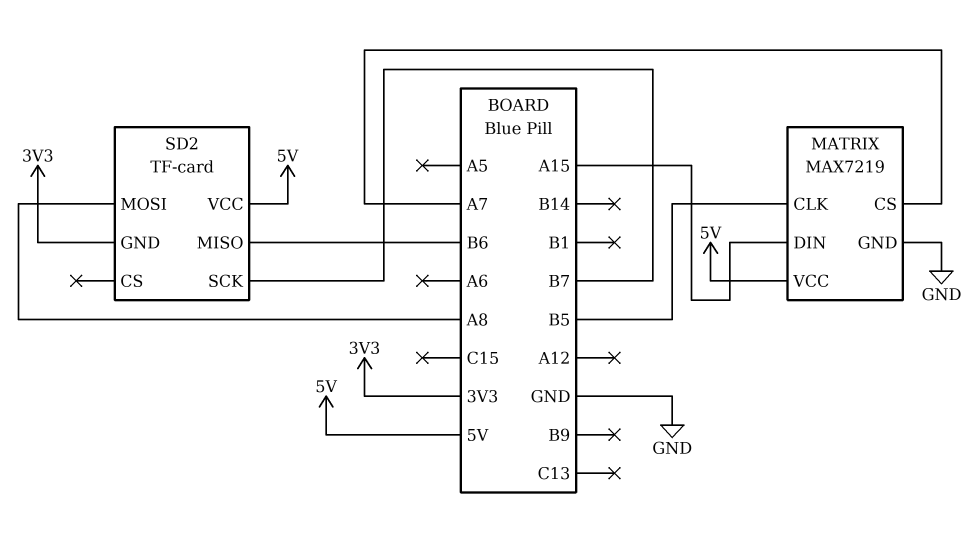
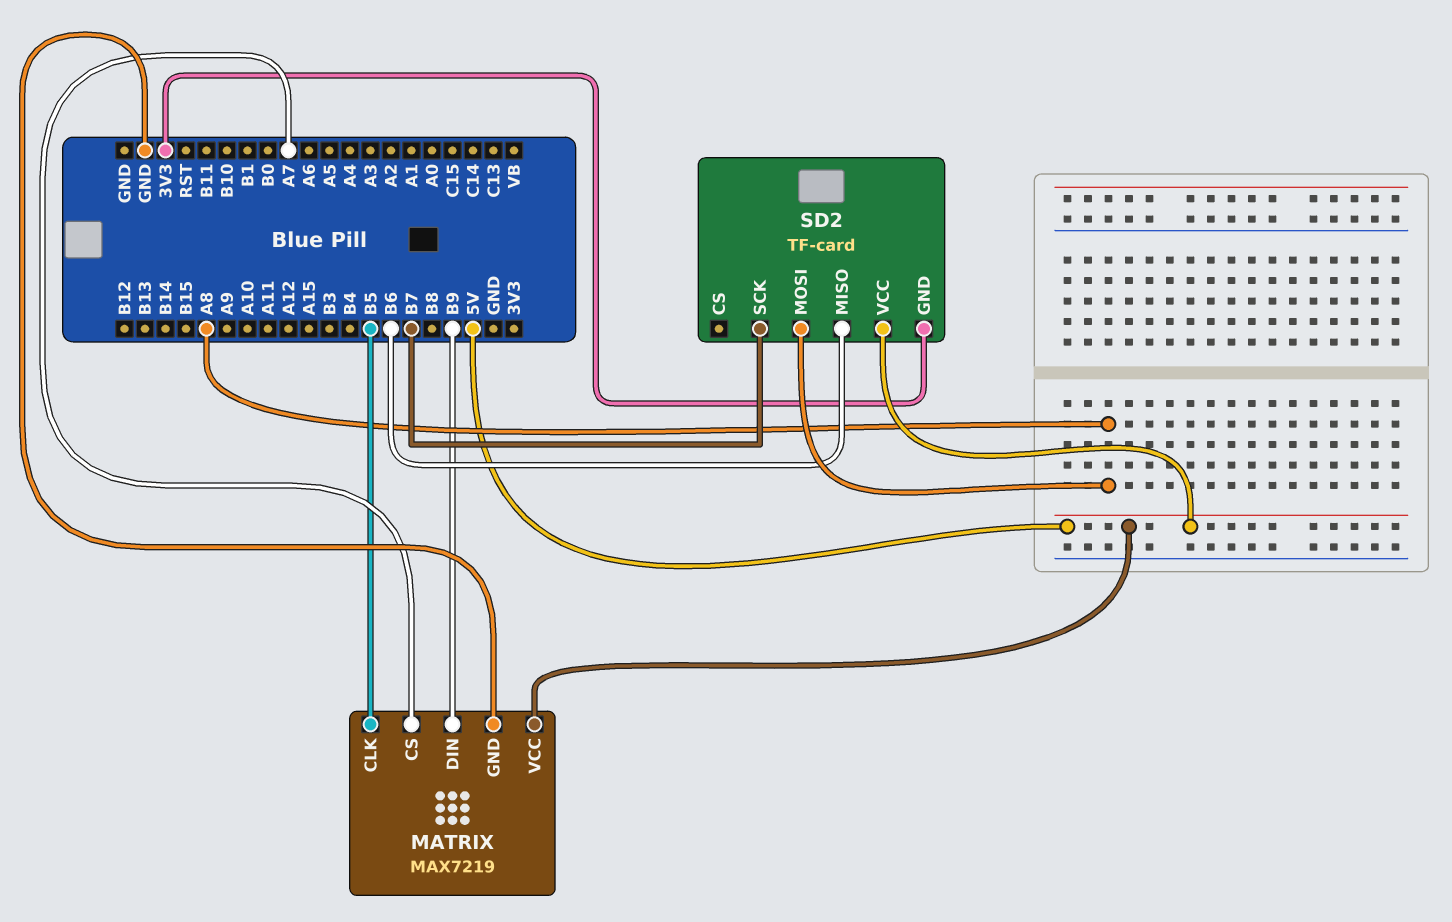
MATRIX pin DIN: A15 -> B9

